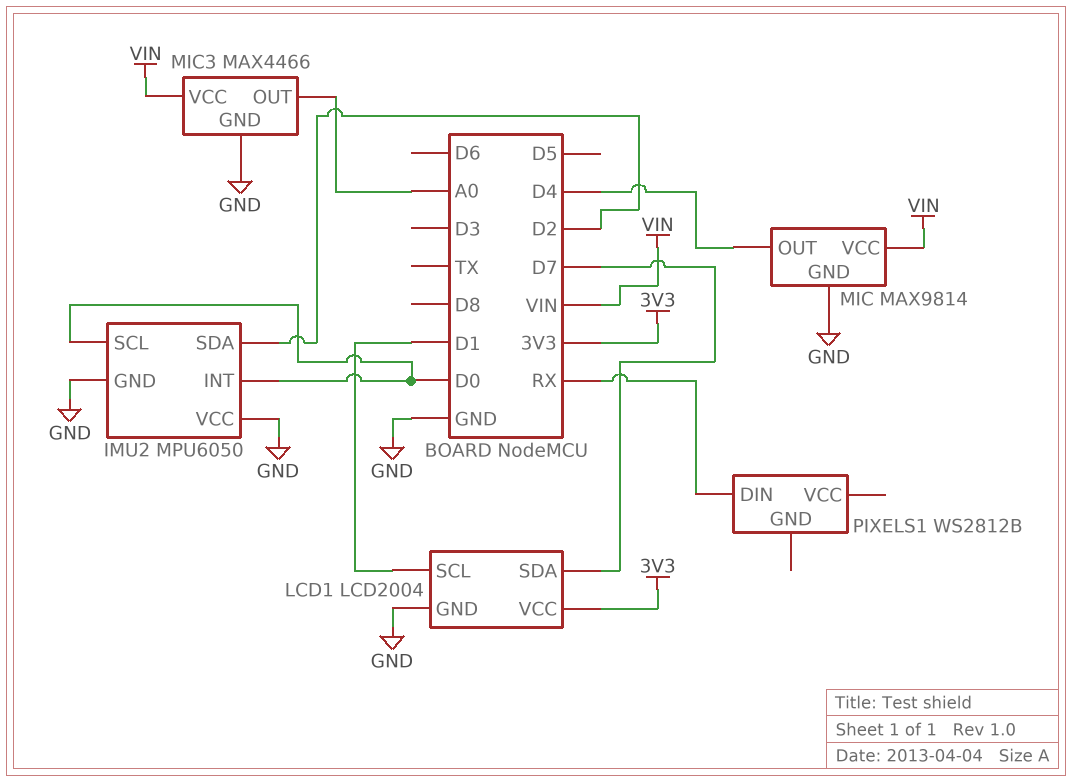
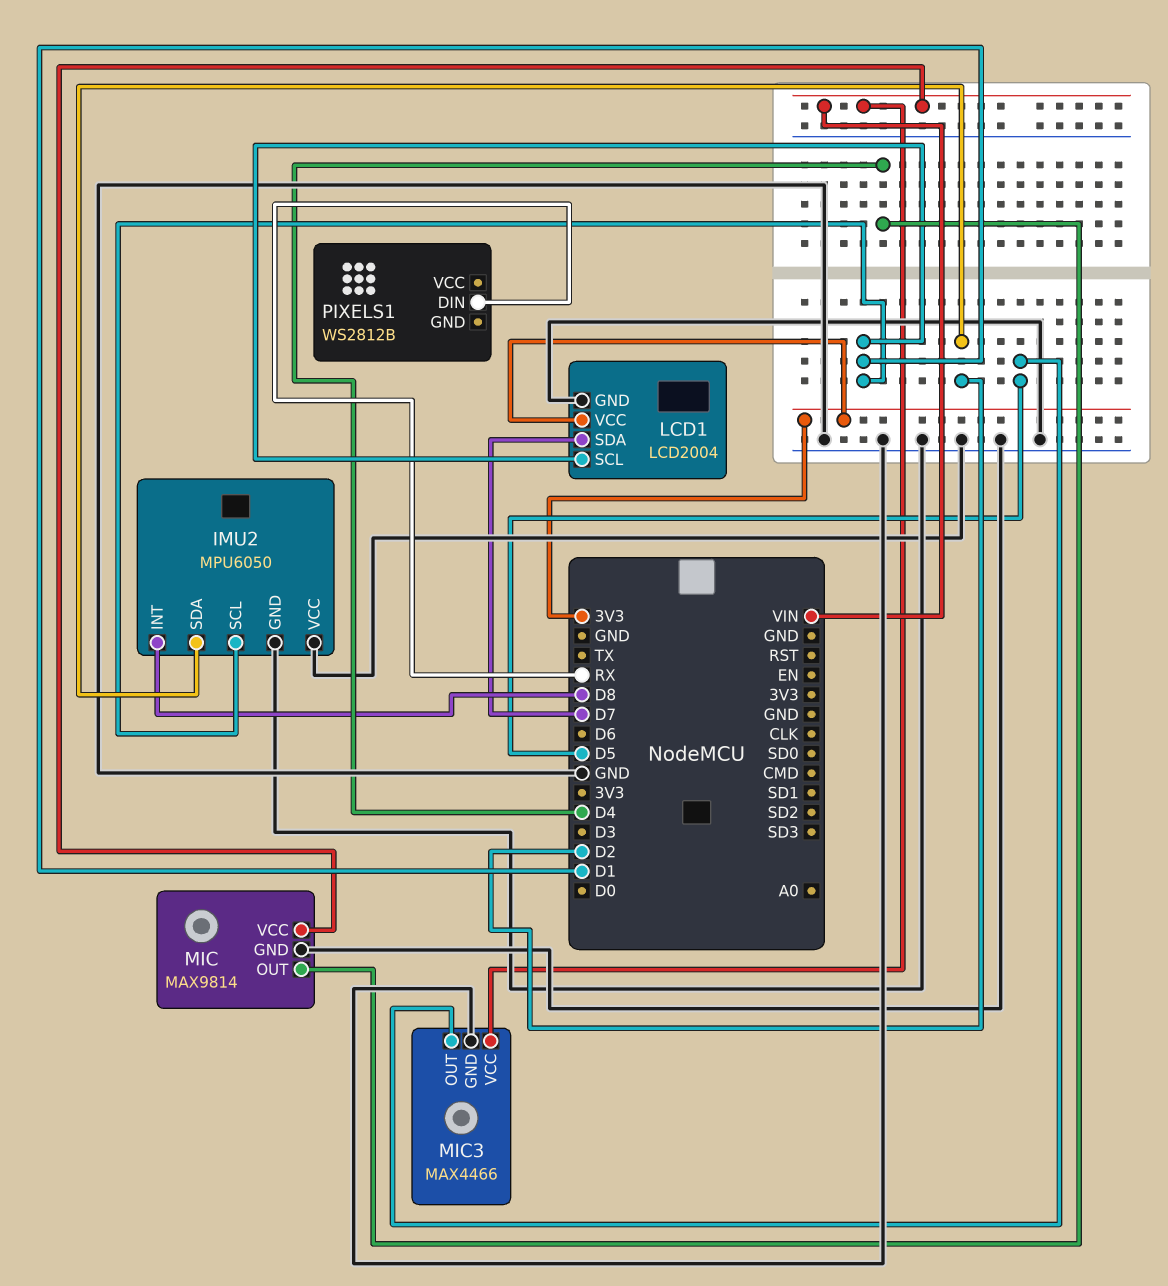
IMU2 pin INT: D0 -> D8
IMU2 pin SCL: D0 -> D1
MIC3 pin OUT: A0 -> D5

